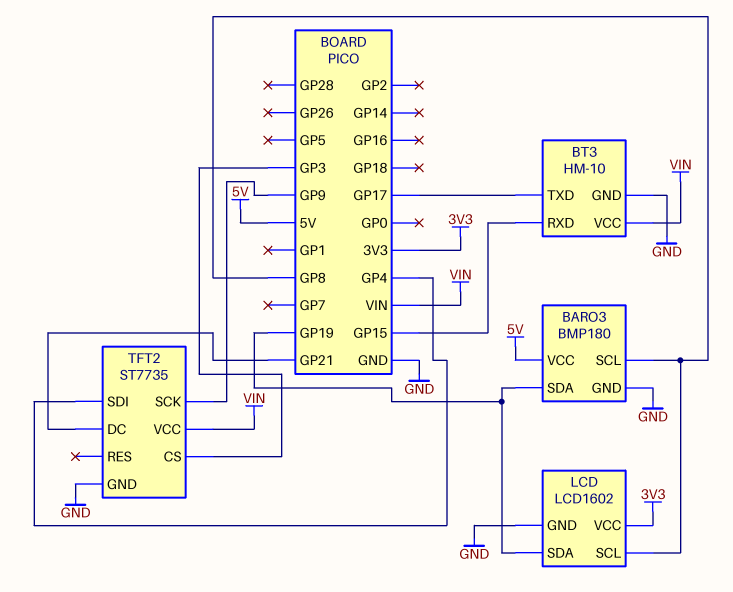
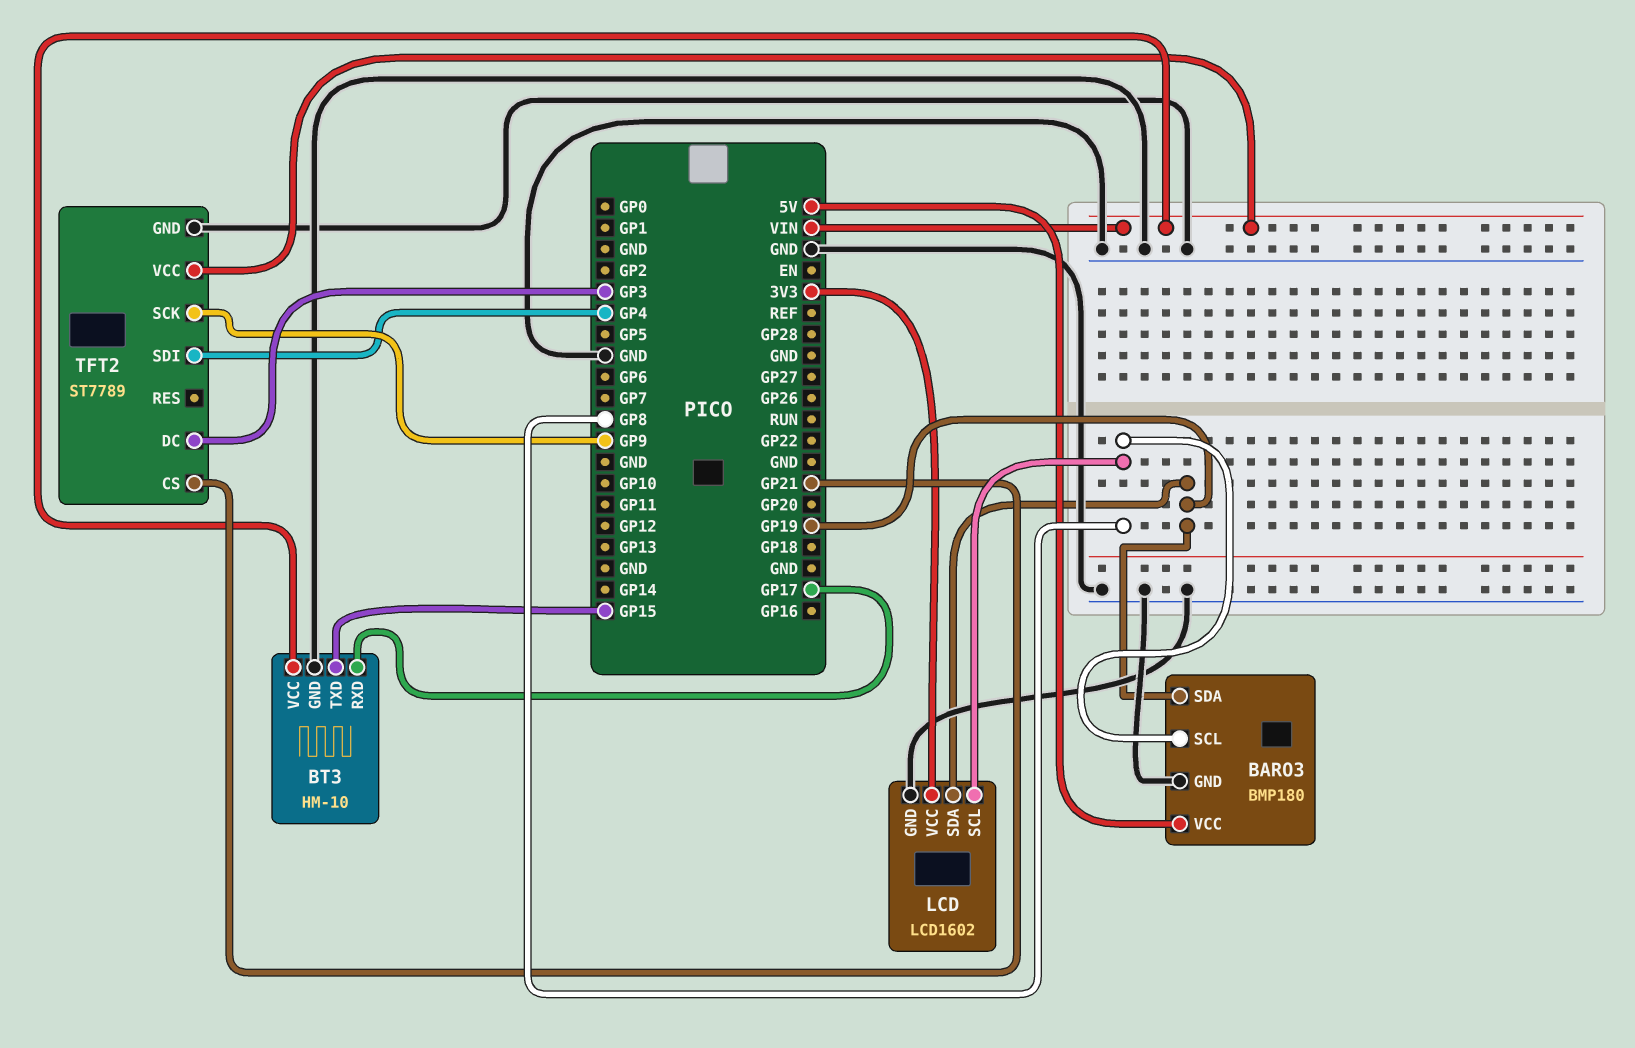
BT3 pin RXD: GP15 -> GP17
BT3 pin TXD: GP17 -> GP15
TFT2: ST7735 -> ST7789
TFT2 pin CS: GP3 -> GP21
TFT2 pin DC: GP21 -> GP3

